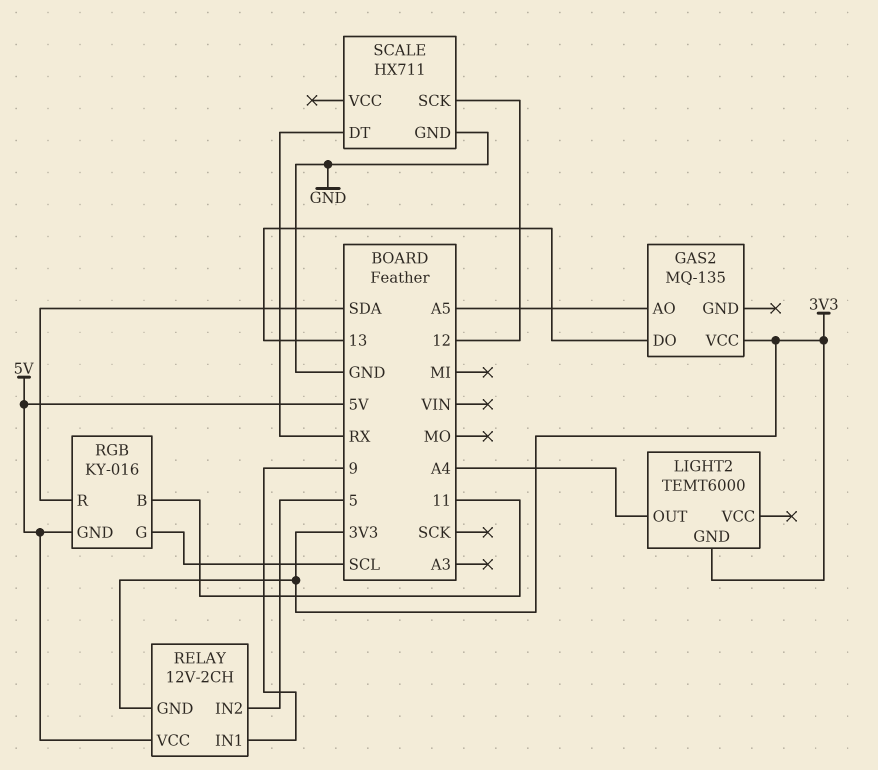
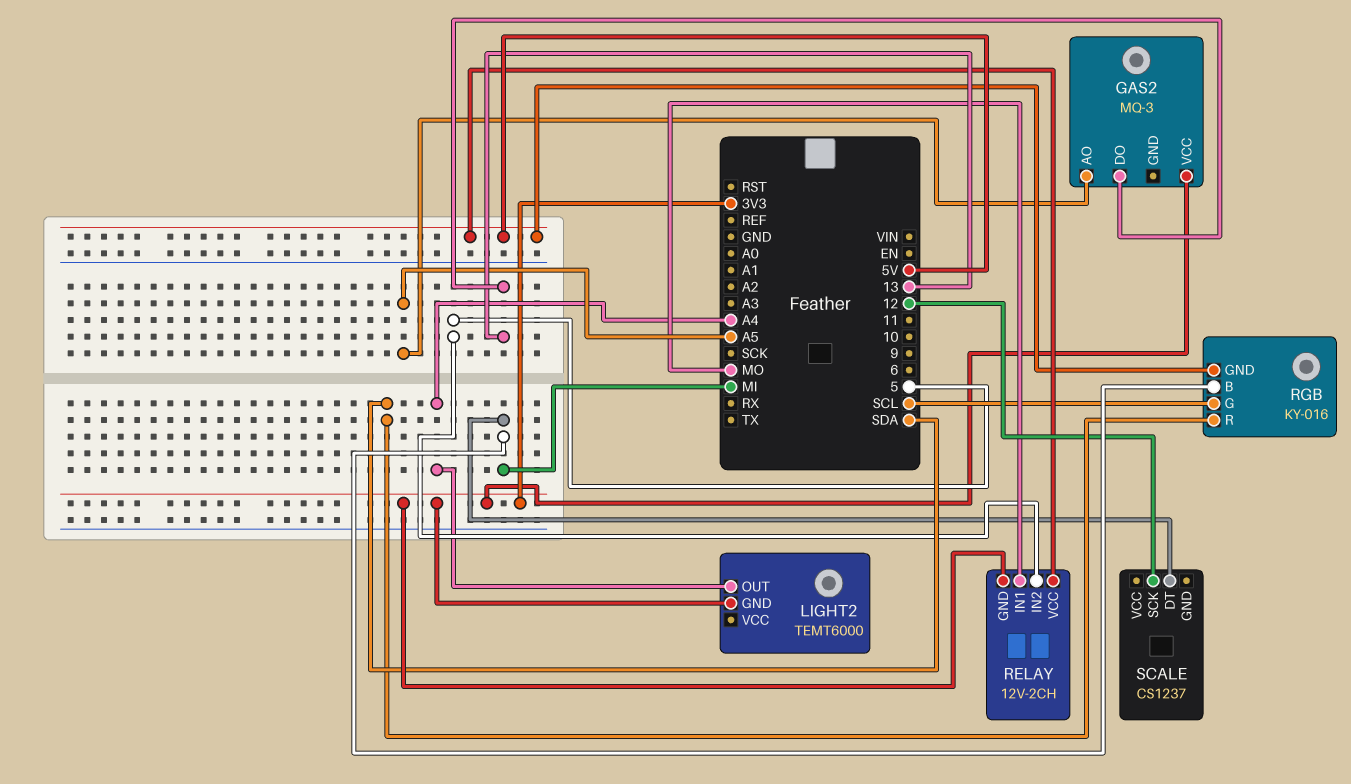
GAS2: MQ-135 -> MQ-3
RELAY pin IN1: 9 -> MO
RGB pin B: 11 -> MI
SCALE: HX711 -> CS1237
SCALE pin DT: RX -> MI
SCALE pin GND: GND -> none

